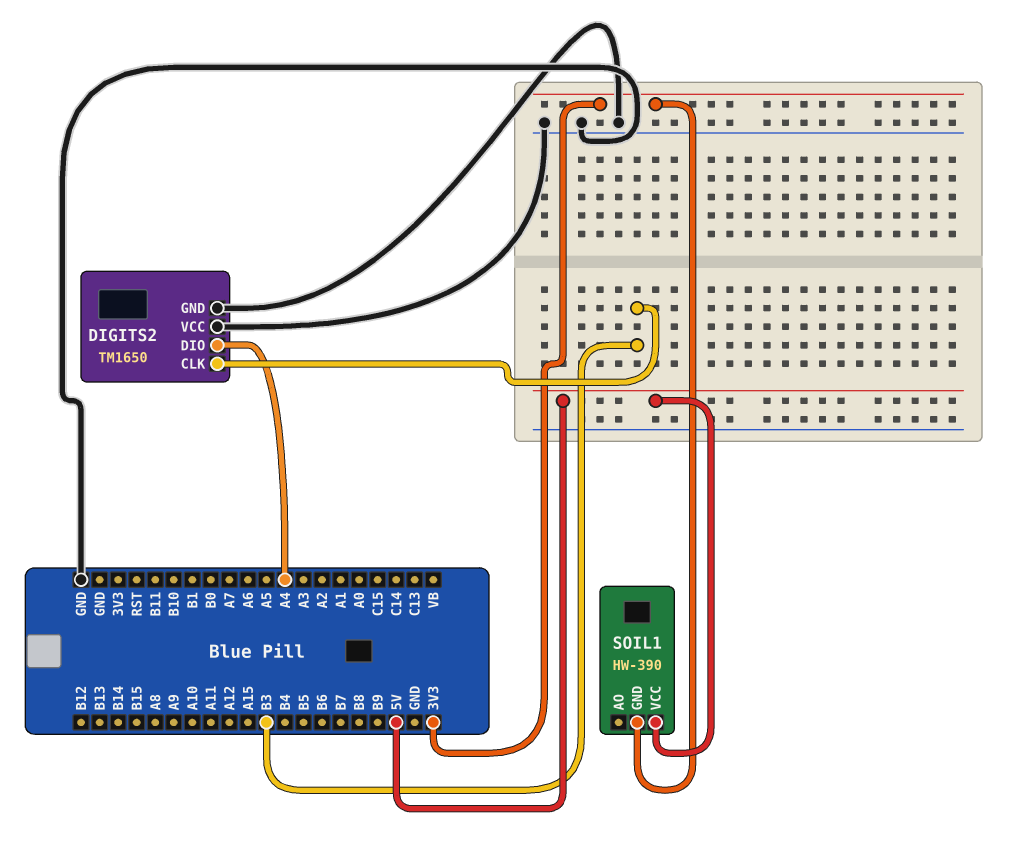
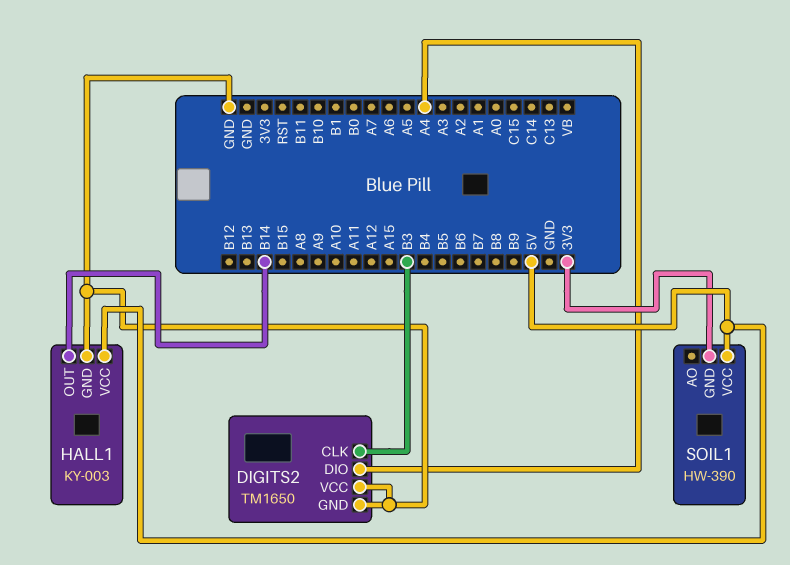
HALL1: none -> KY-003
HALL1 pin GND: none -> GND
HALL1 pin OUT: none -> B14
HALL1 pin VCC: none -> 5V

